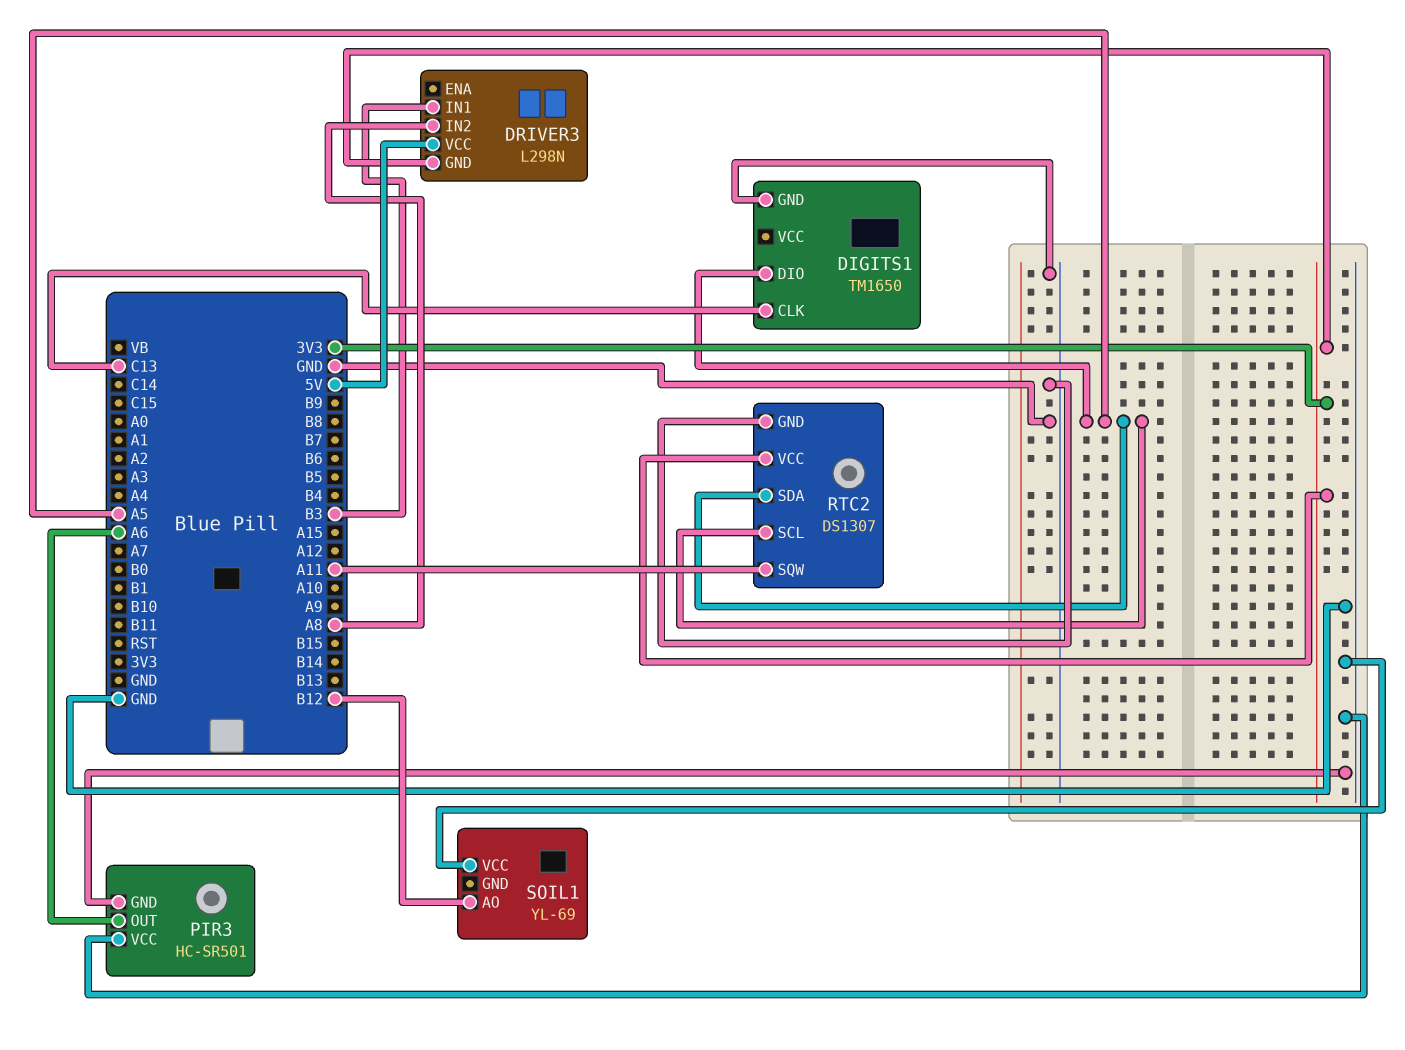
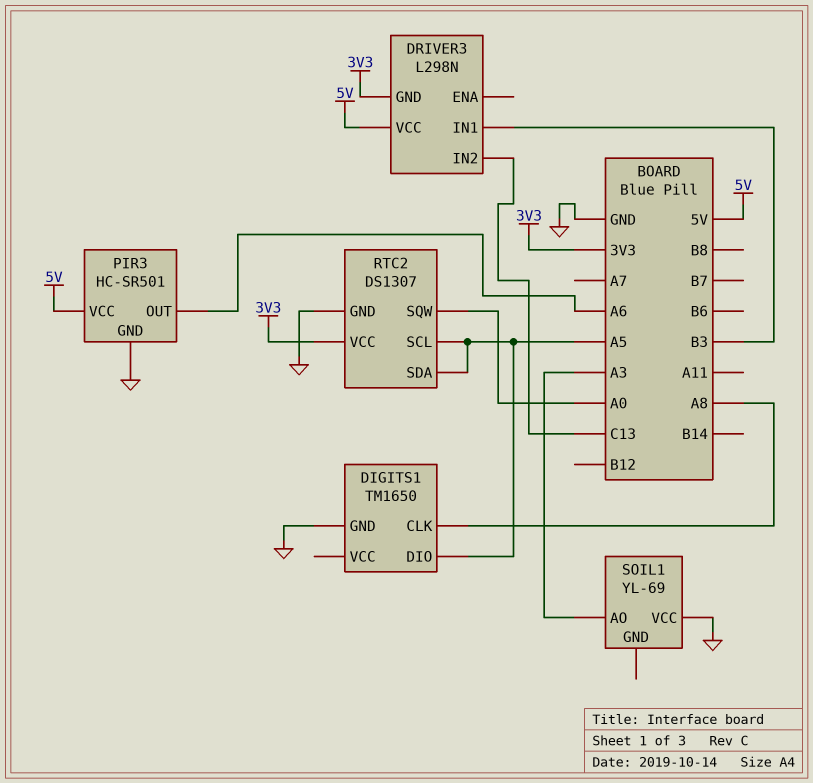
DIGITS1 pin CLK: C13 -> A8
DRIVER3 pin IN2: A8 -> C13
PIR3 pin VCC: GND -> 5V
RTC2 pin SQW: A11 -> A0
SOIL1 pin AO: B12 -> A3

